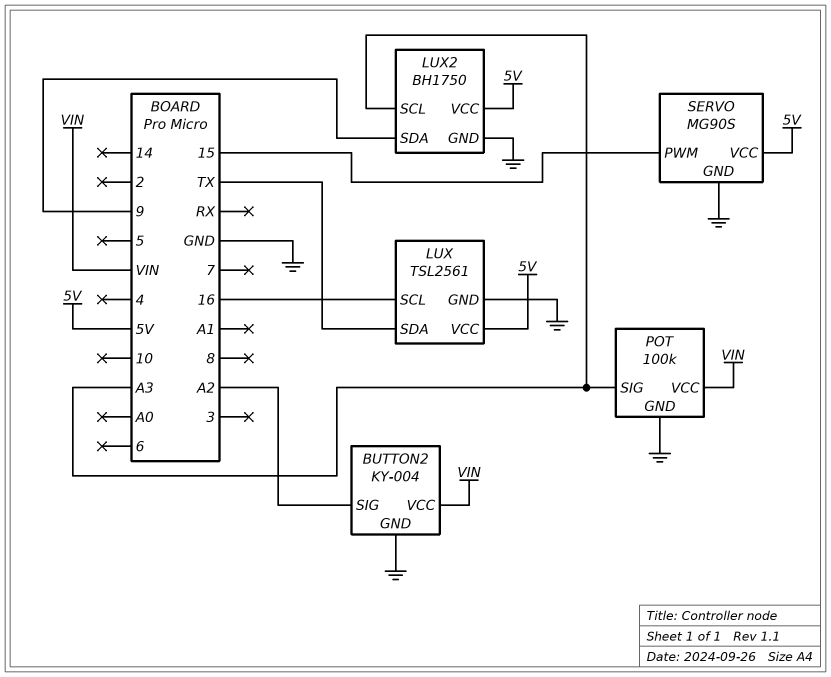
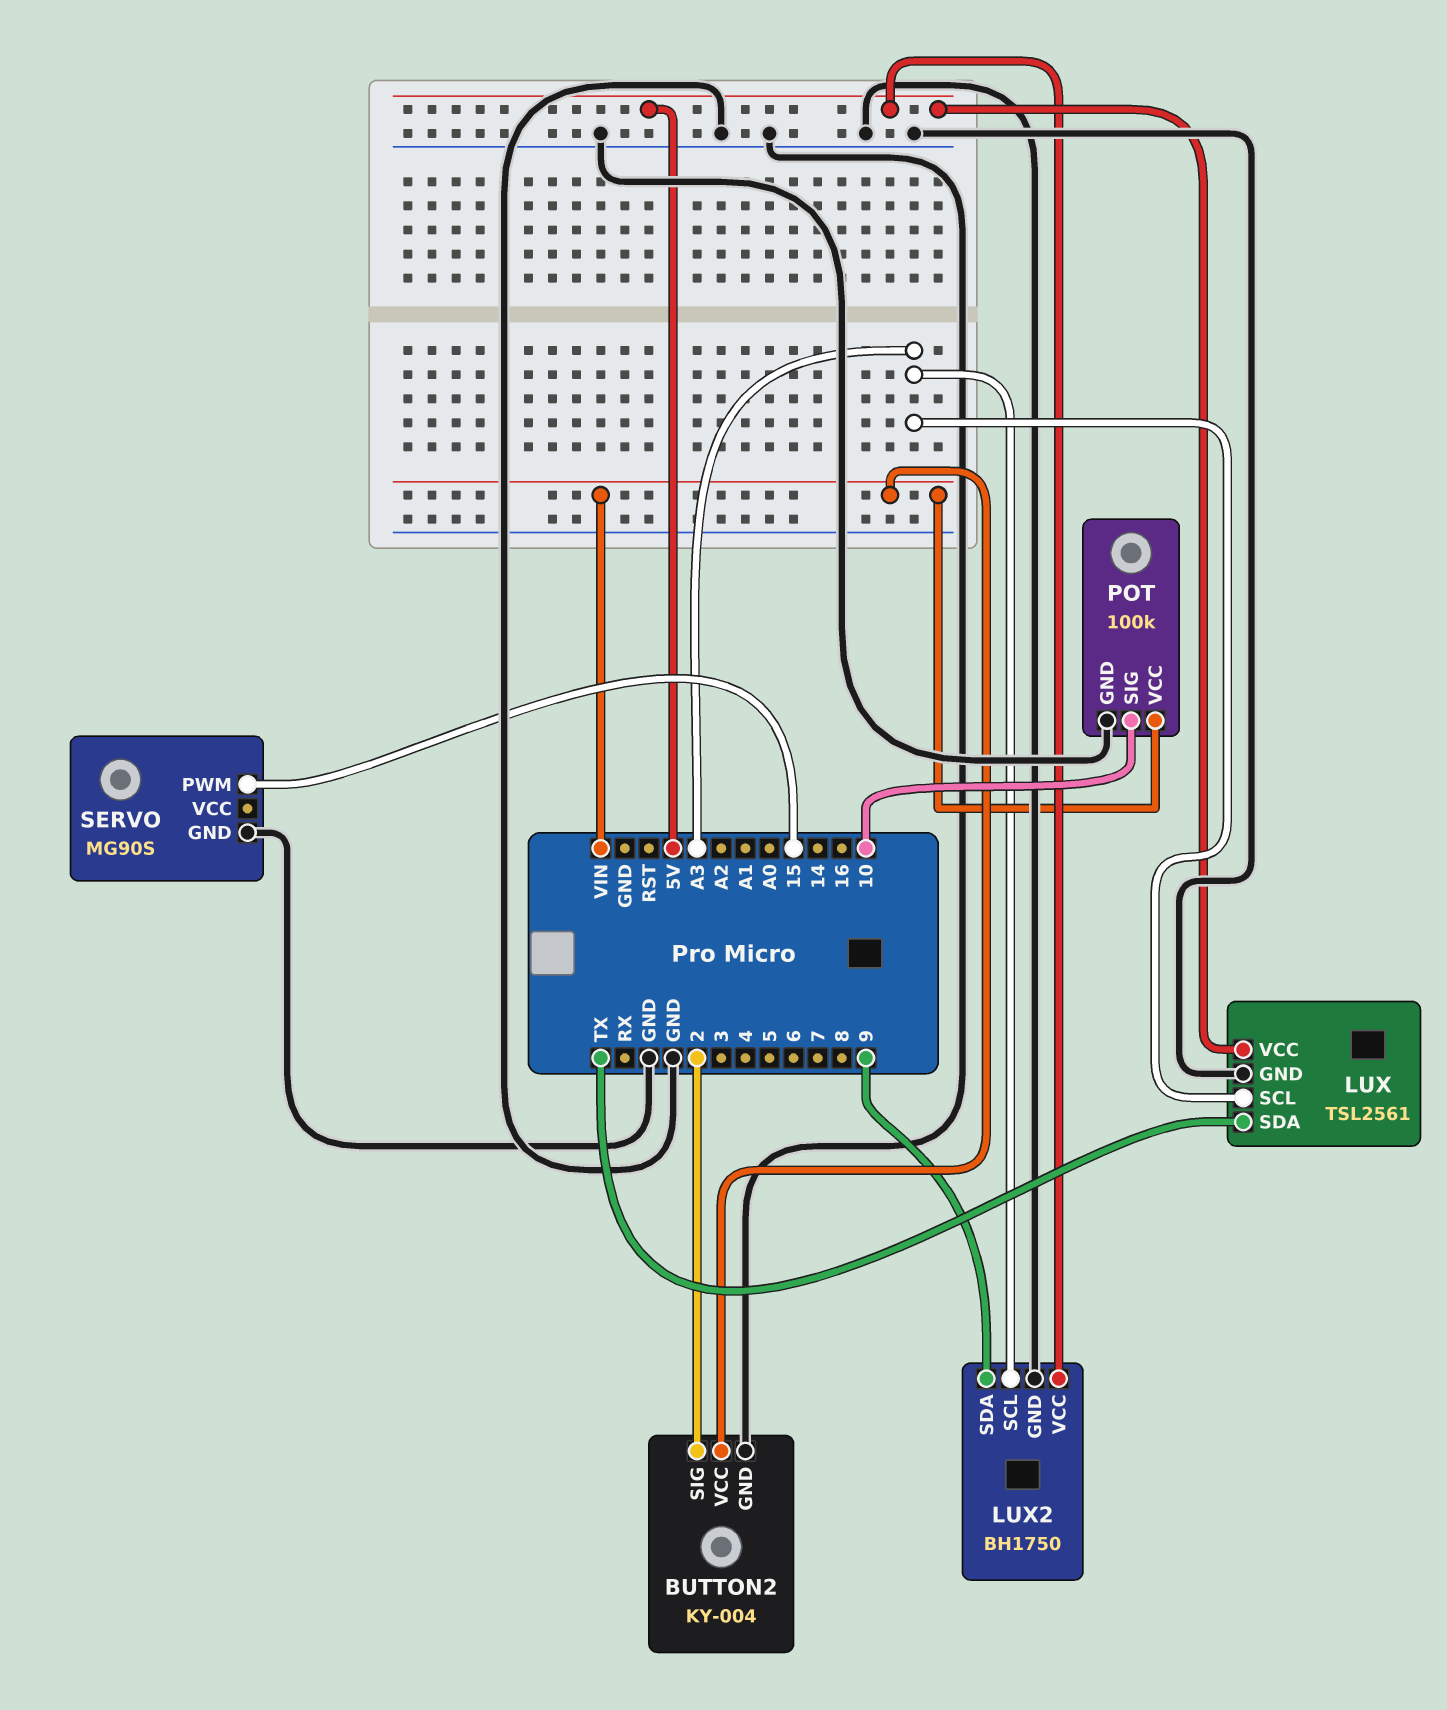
BUTTON2 pin SIG: A2 -> 2
LUX pin SCL: 16 -> A3
POT pin SIG: A3 -> 10
SERVO pin VCC: 5V -> none

